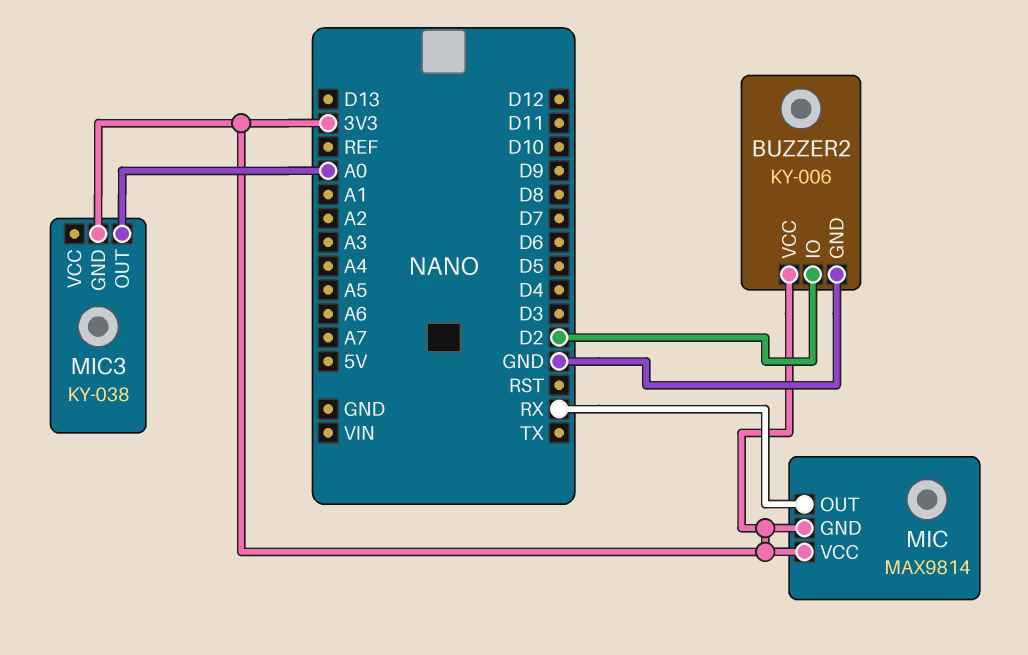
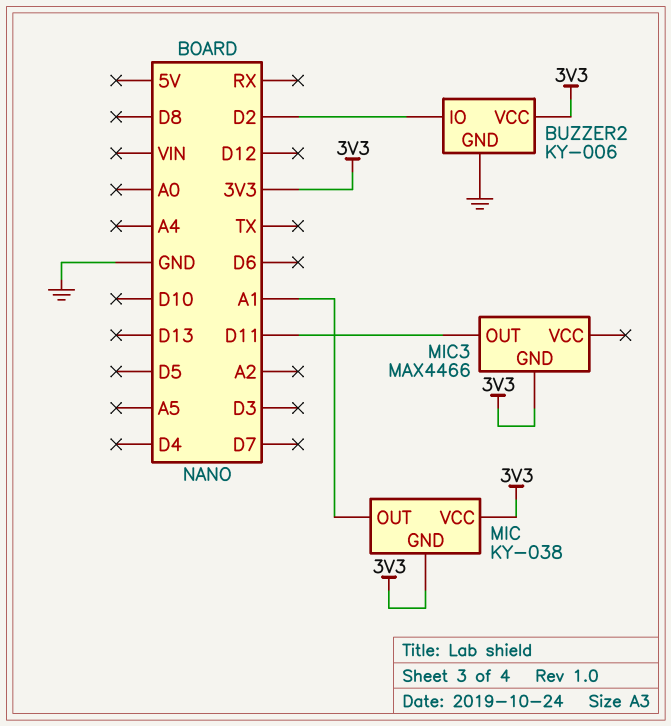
MIC: MAX9814 -> KY-038
MIC pin OUT: RX -> A1
MIC3: KY-038 -> MAX4466
MIC3 pin OUT: A0 -> D11

